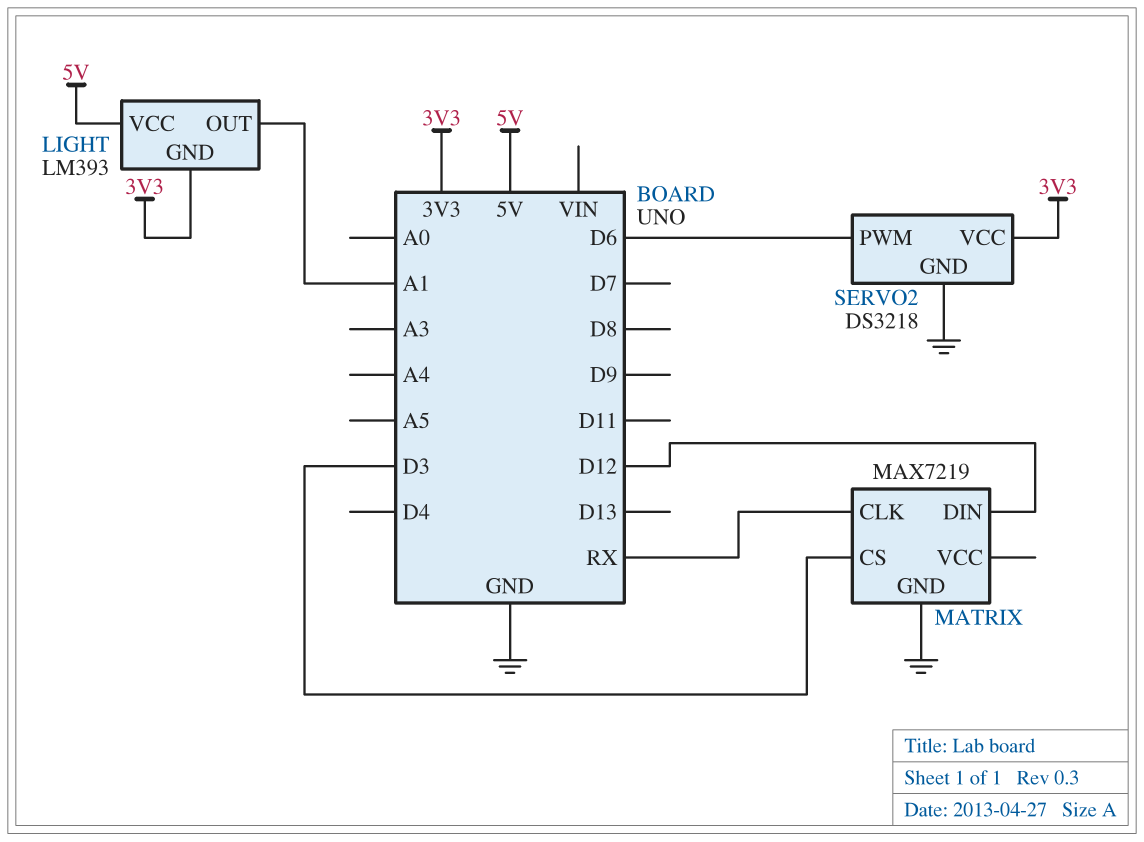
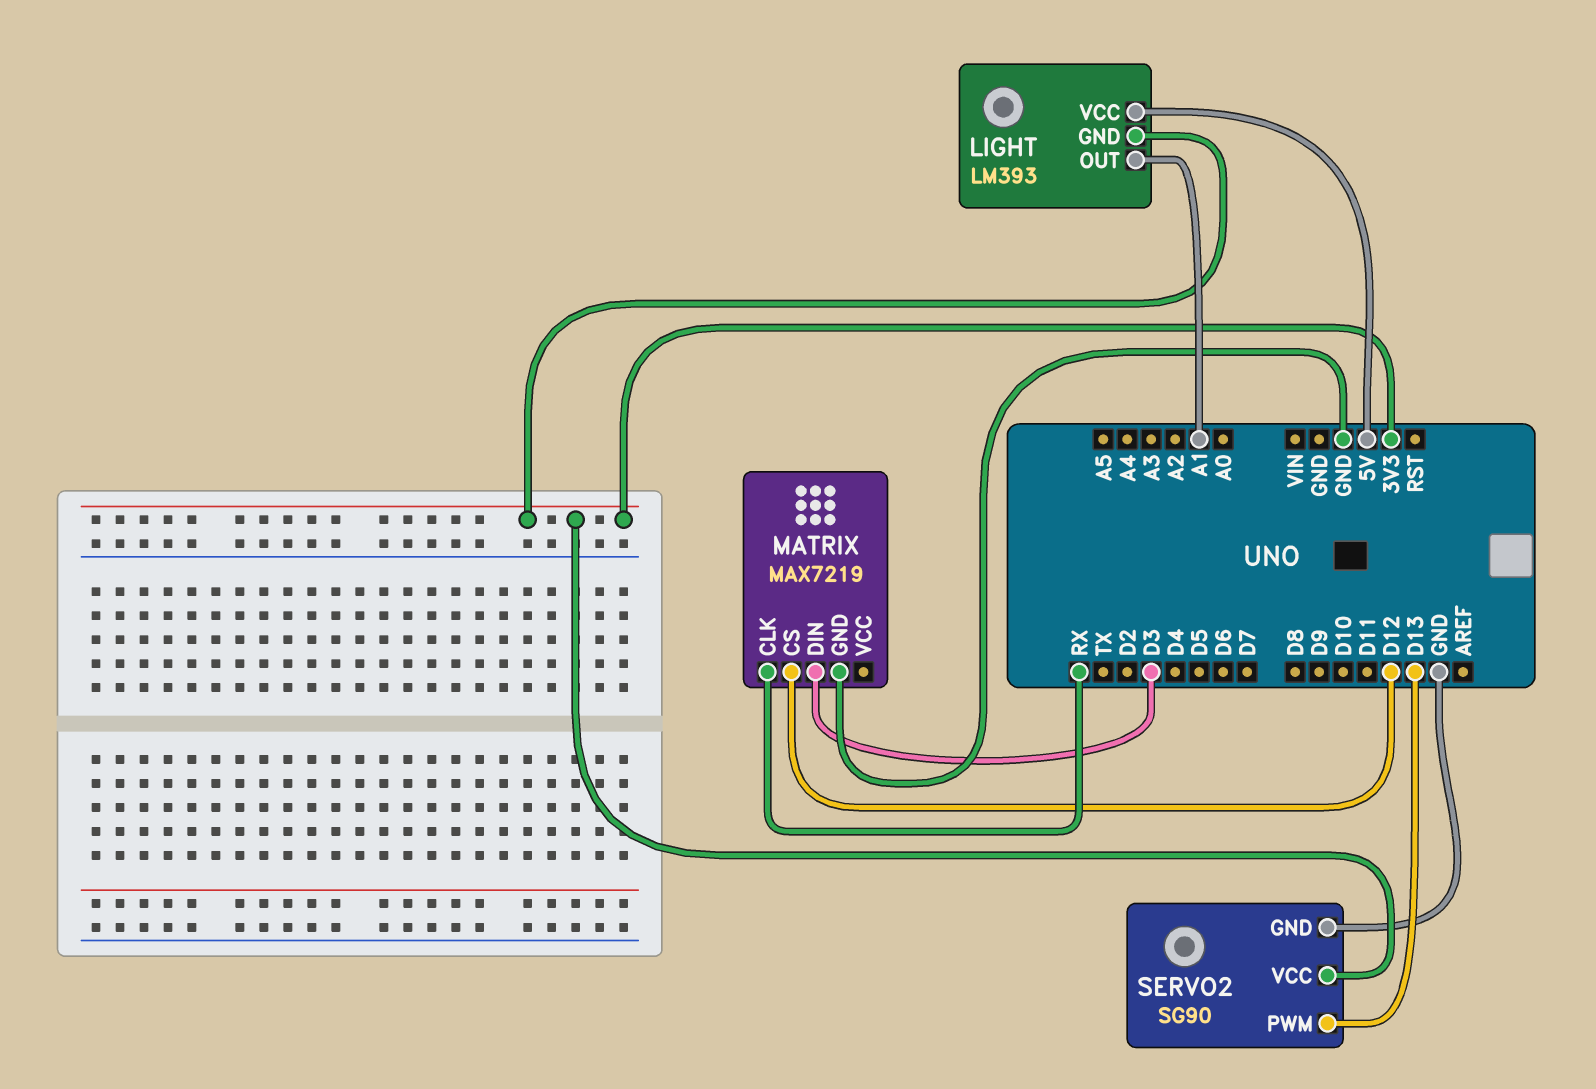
MATRIX pin CS: D3 -> D12
MATRIX pin DIN: D12 -> D3
SERVO2: DS3218 -> SG90
SERVO2 pin PWM: D6 -> D13

